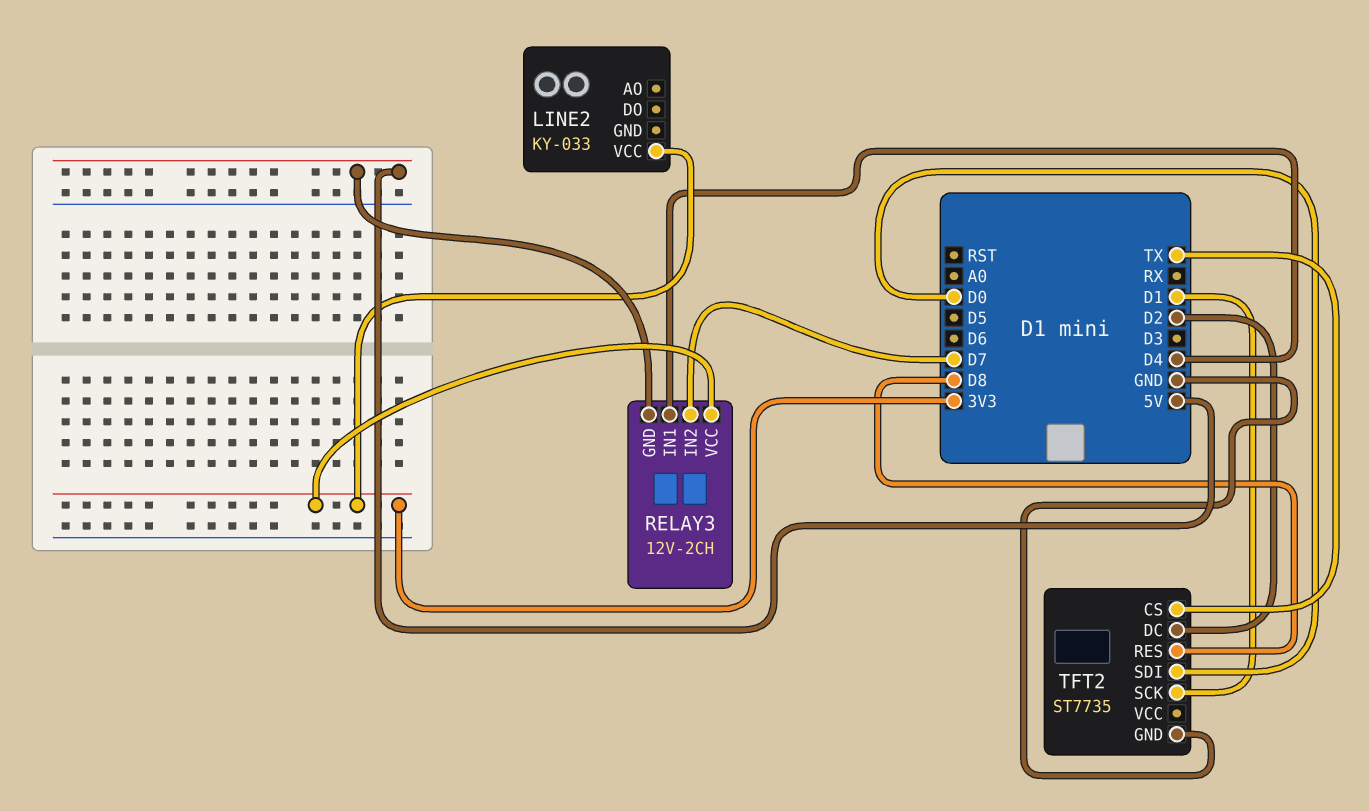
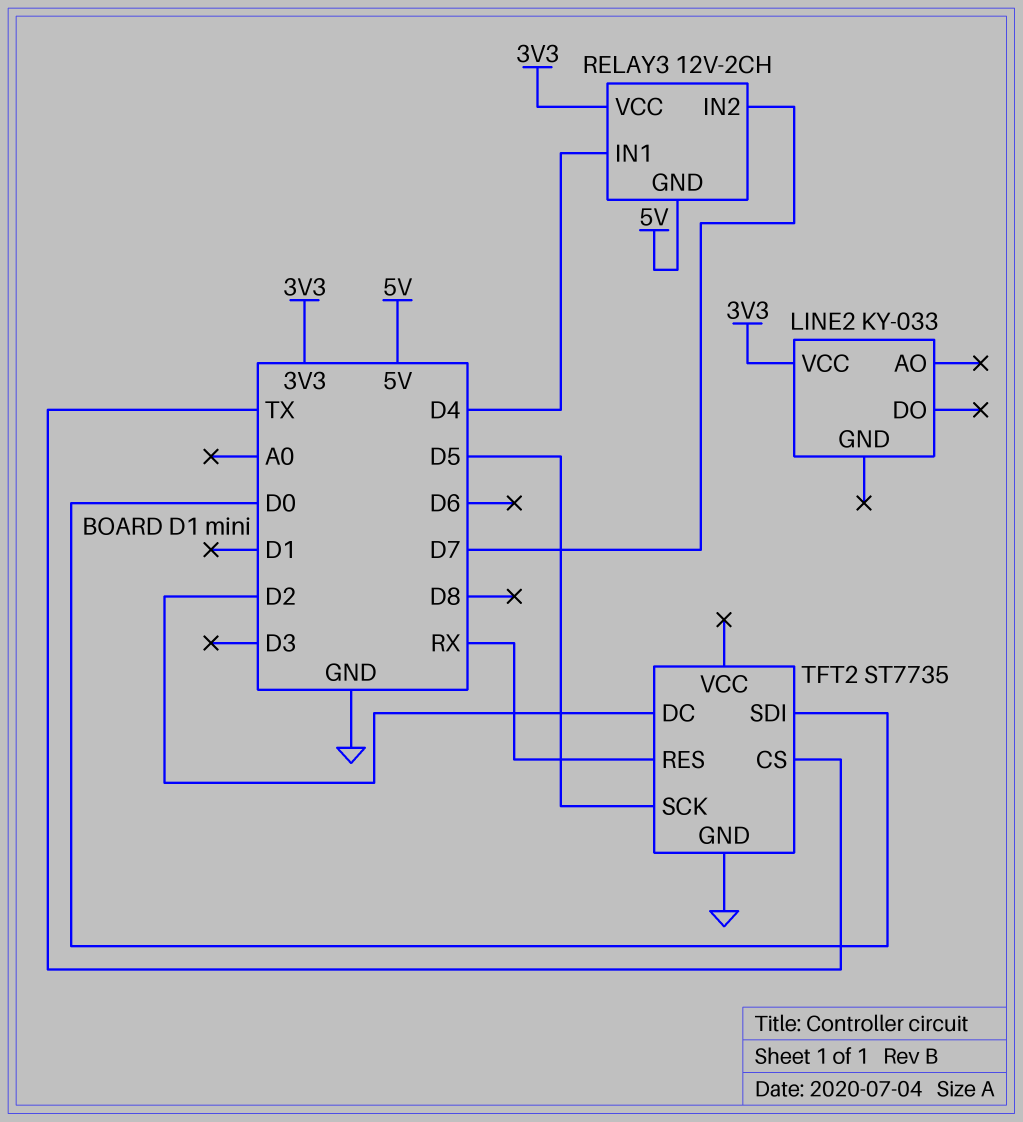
TFT2 pin RES: D8 -> RX
TFT2 pin SCK: D1 -> D5

